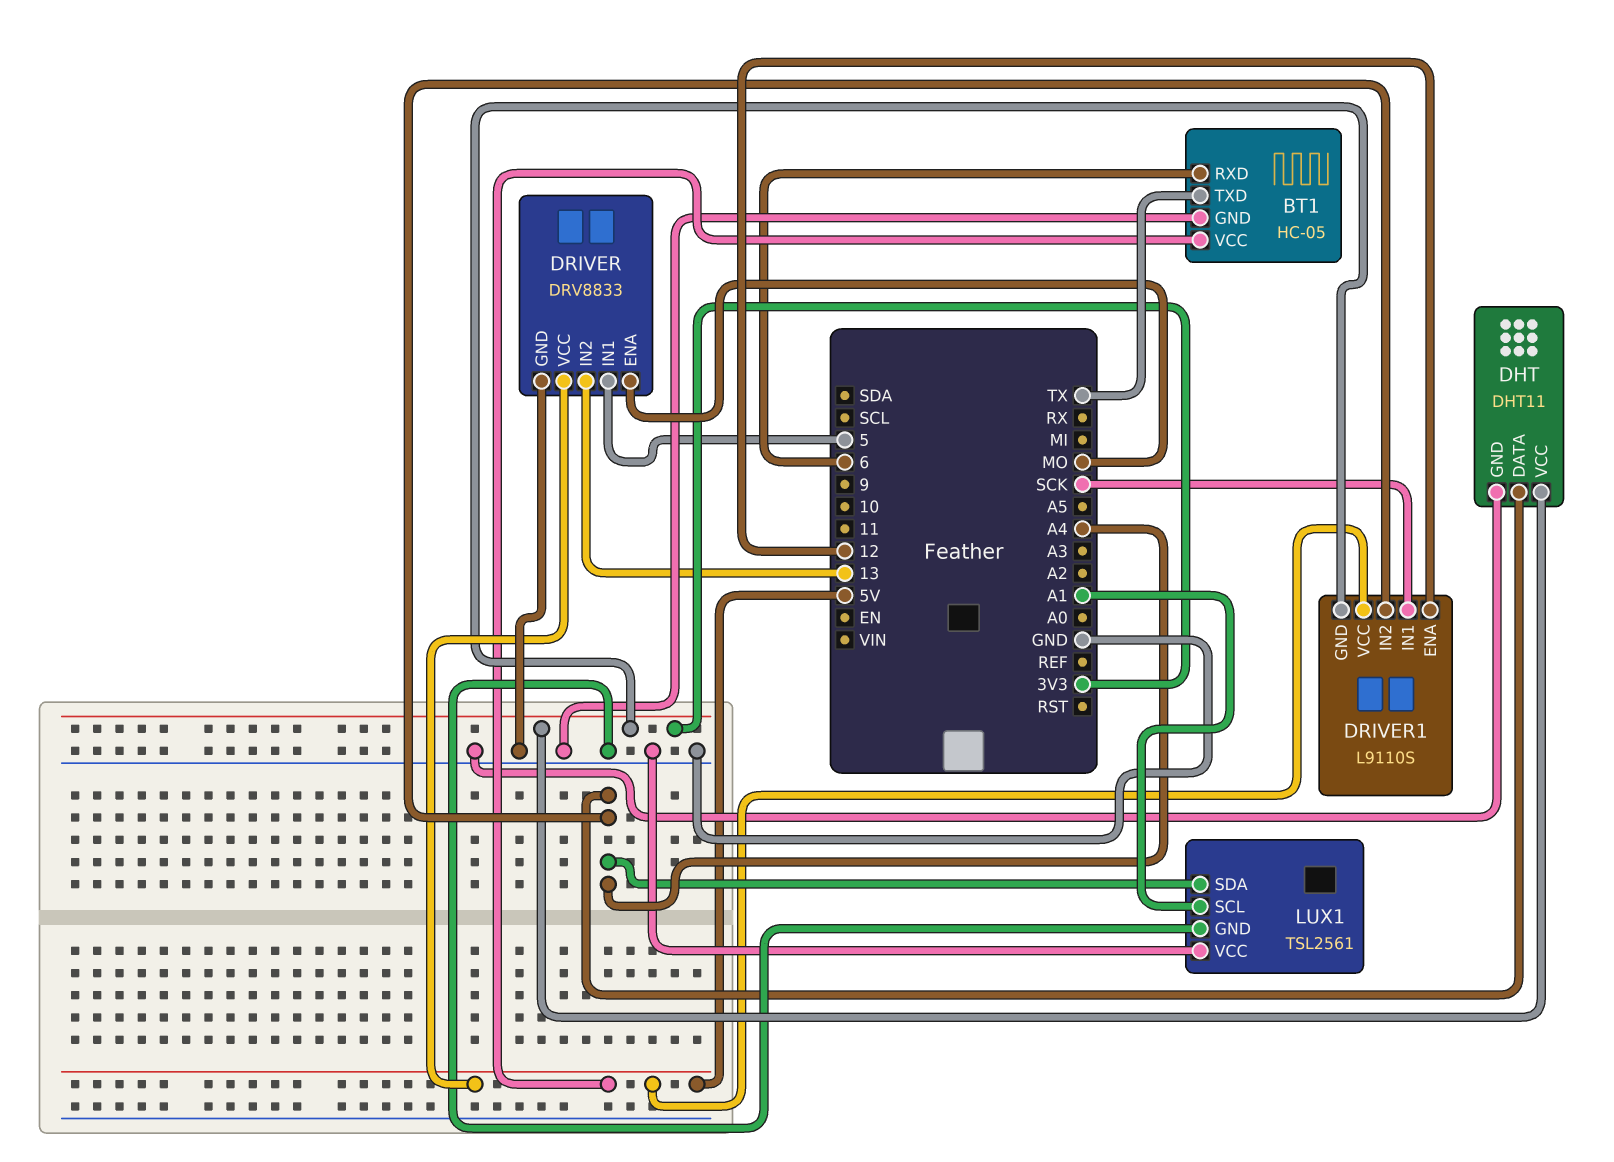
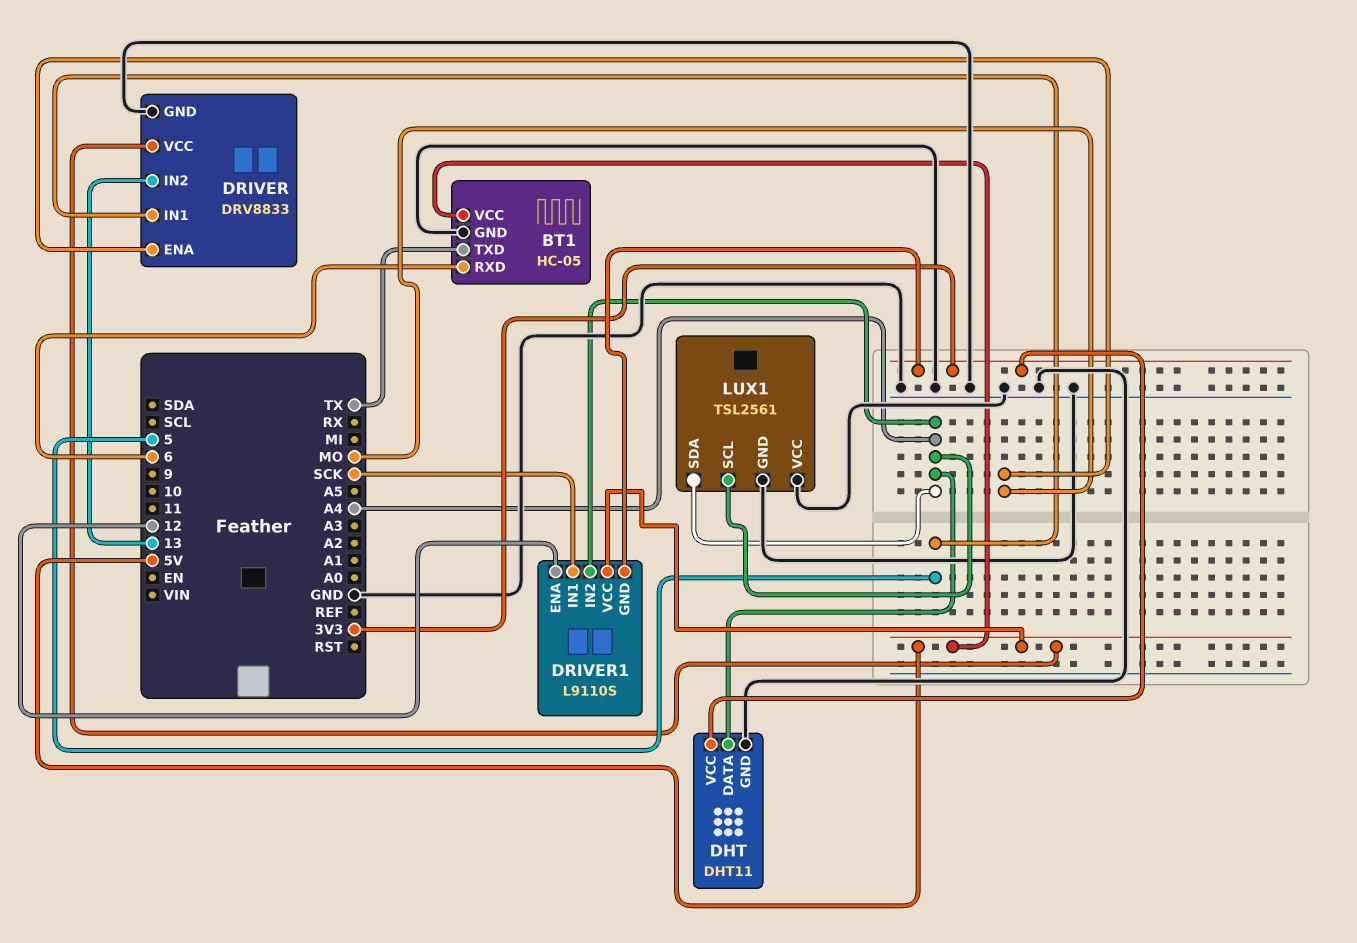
LUX1 pin SCL: A1 -> A4

